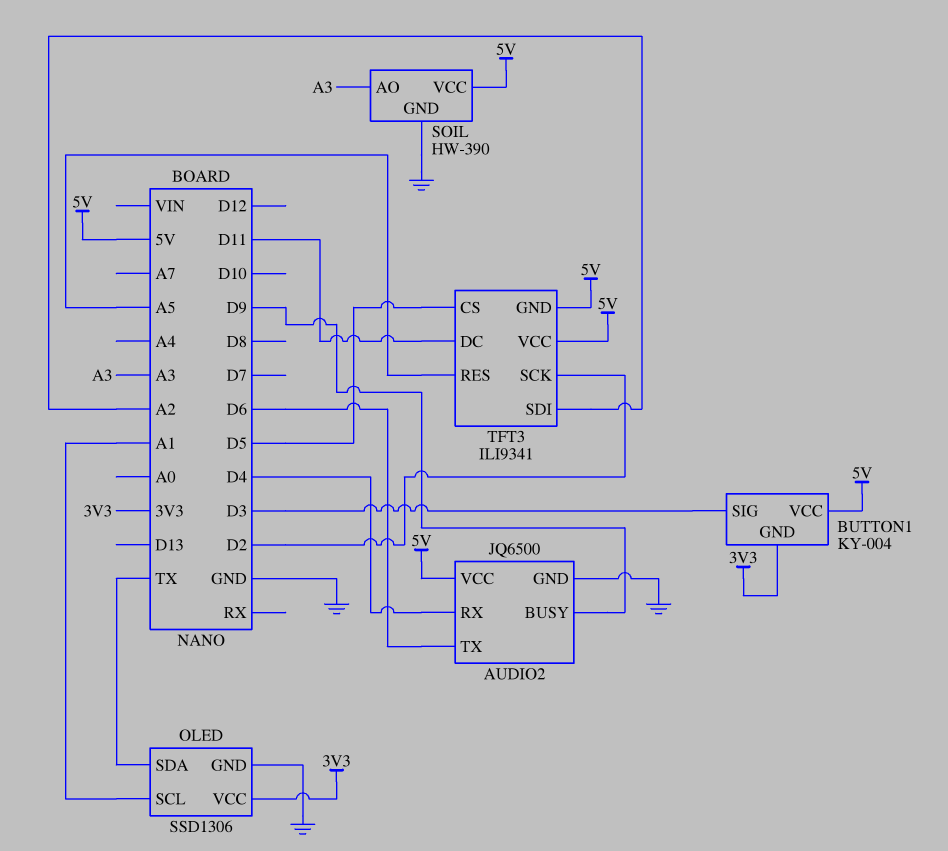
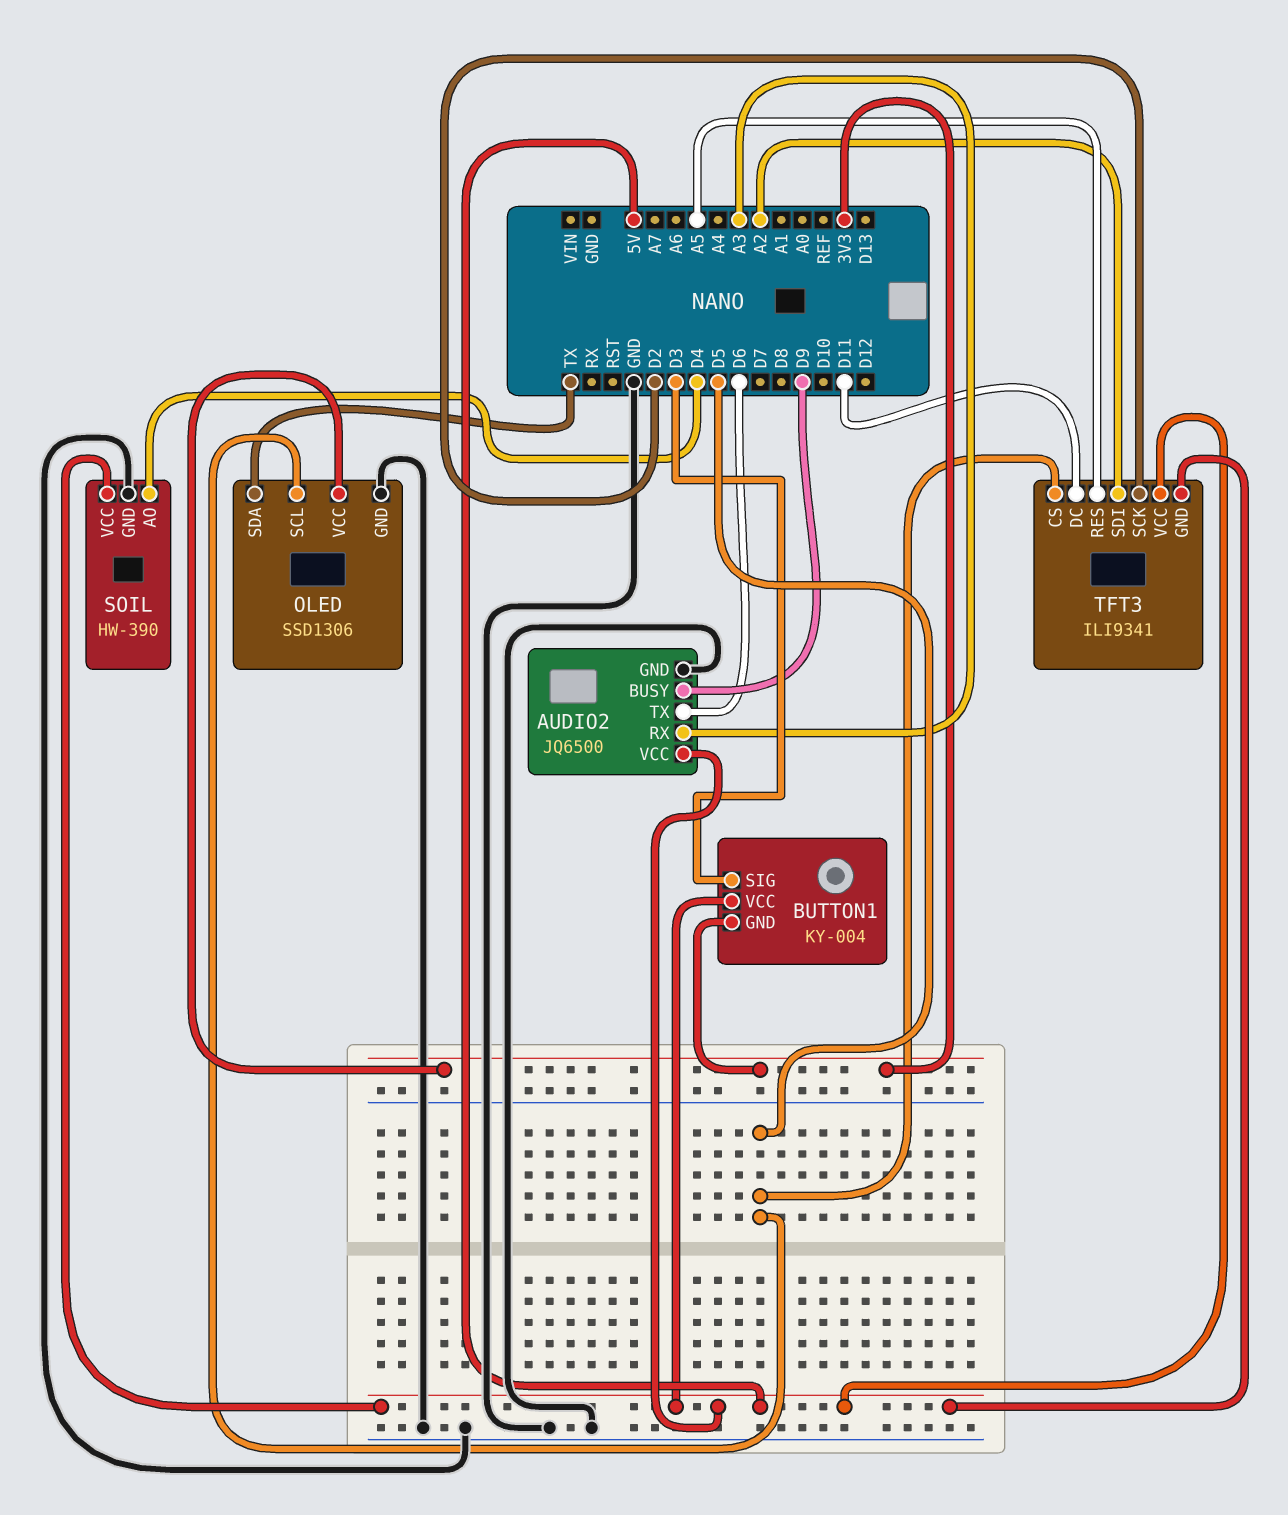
AUDIO2 pin RX: D4 -> A3
OLED pin SCL: A1 -> D5
SOIL pin AO: A3 -> D4

